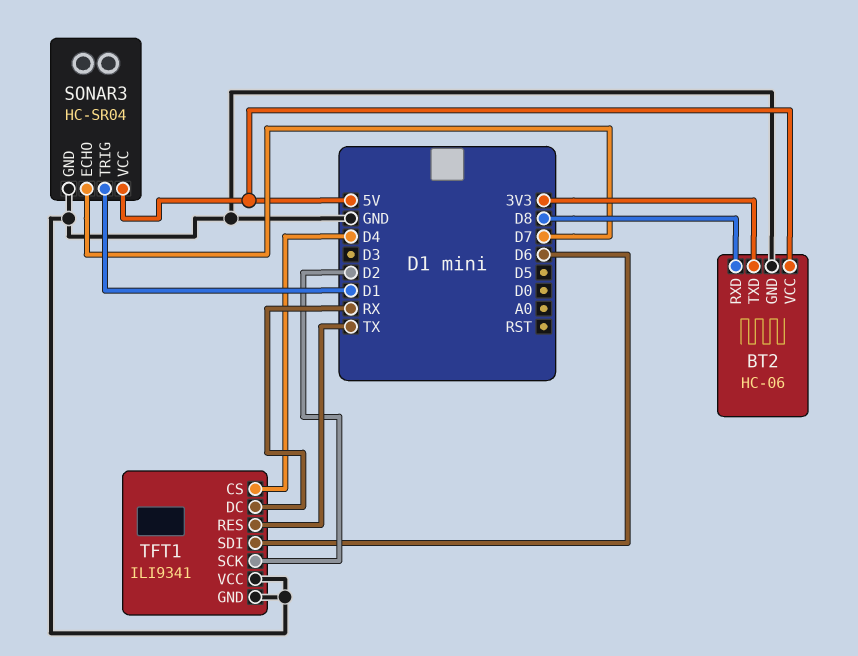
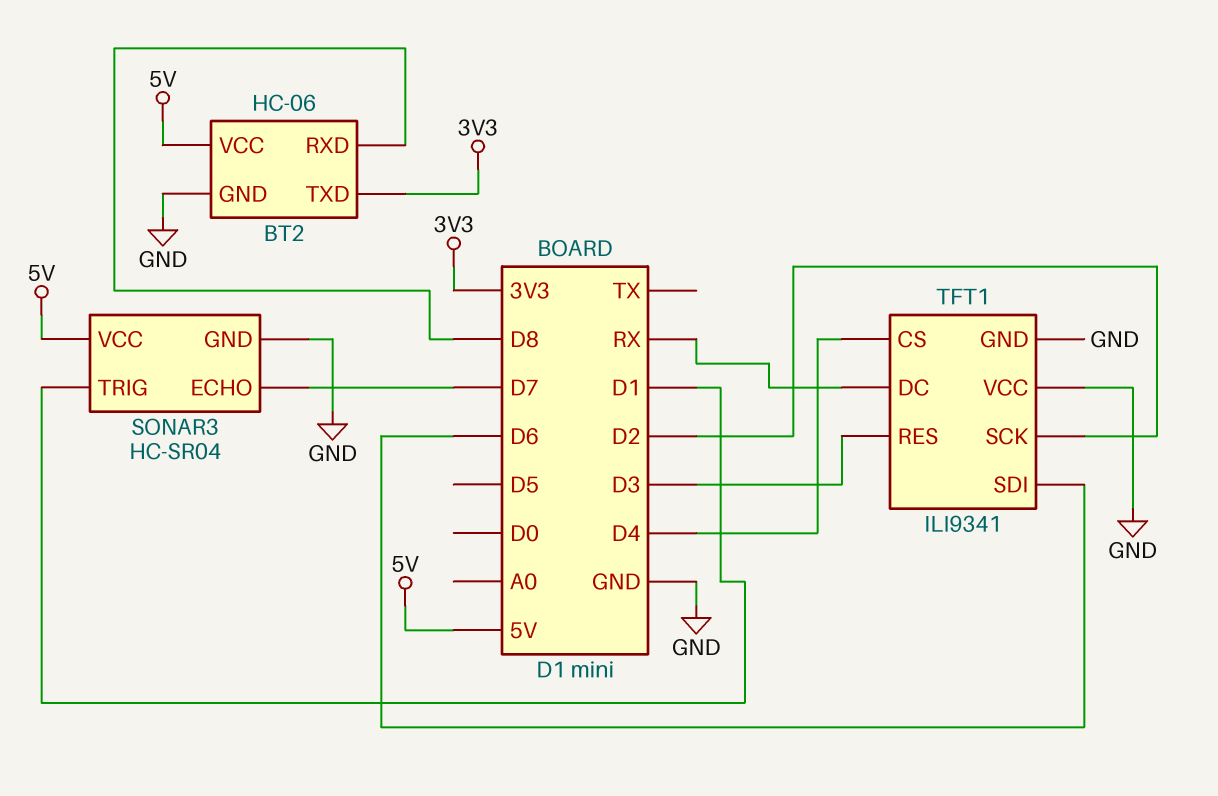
TFT1 pin RES: TX -> D3

